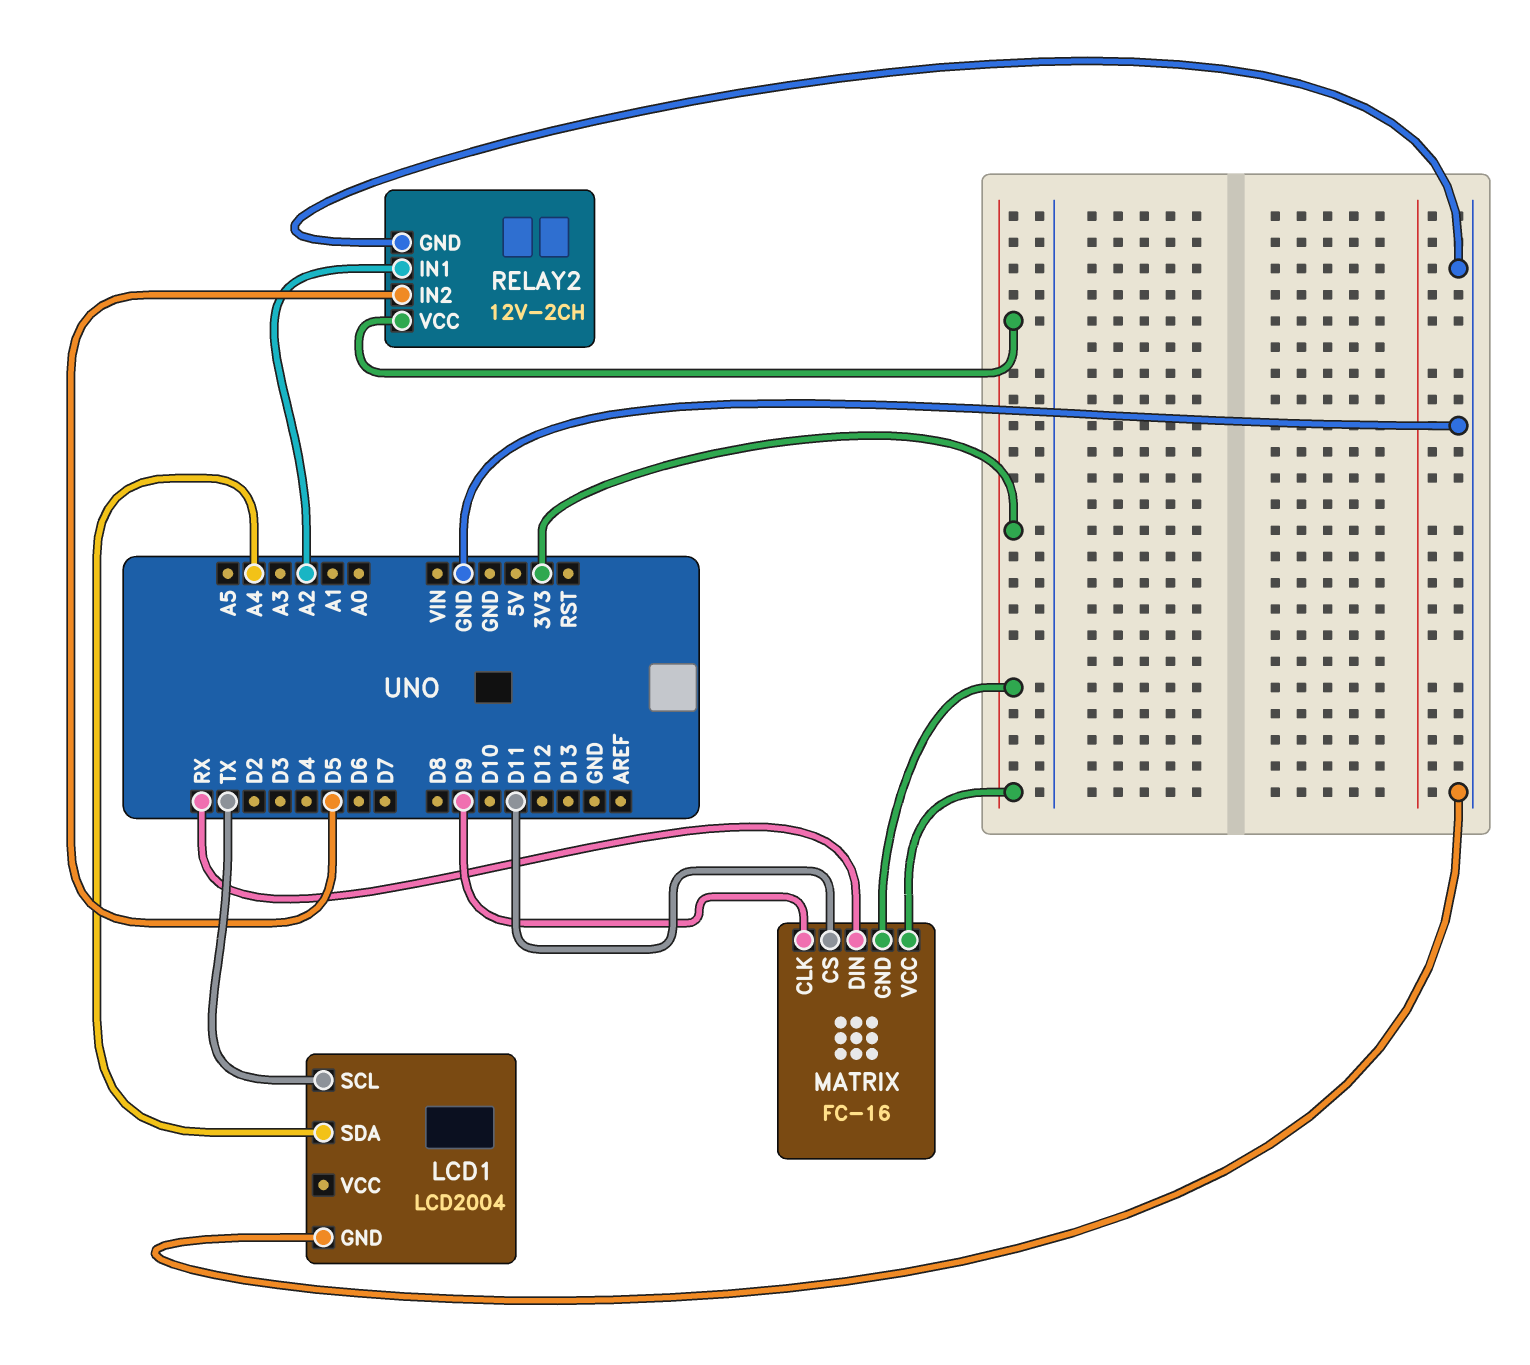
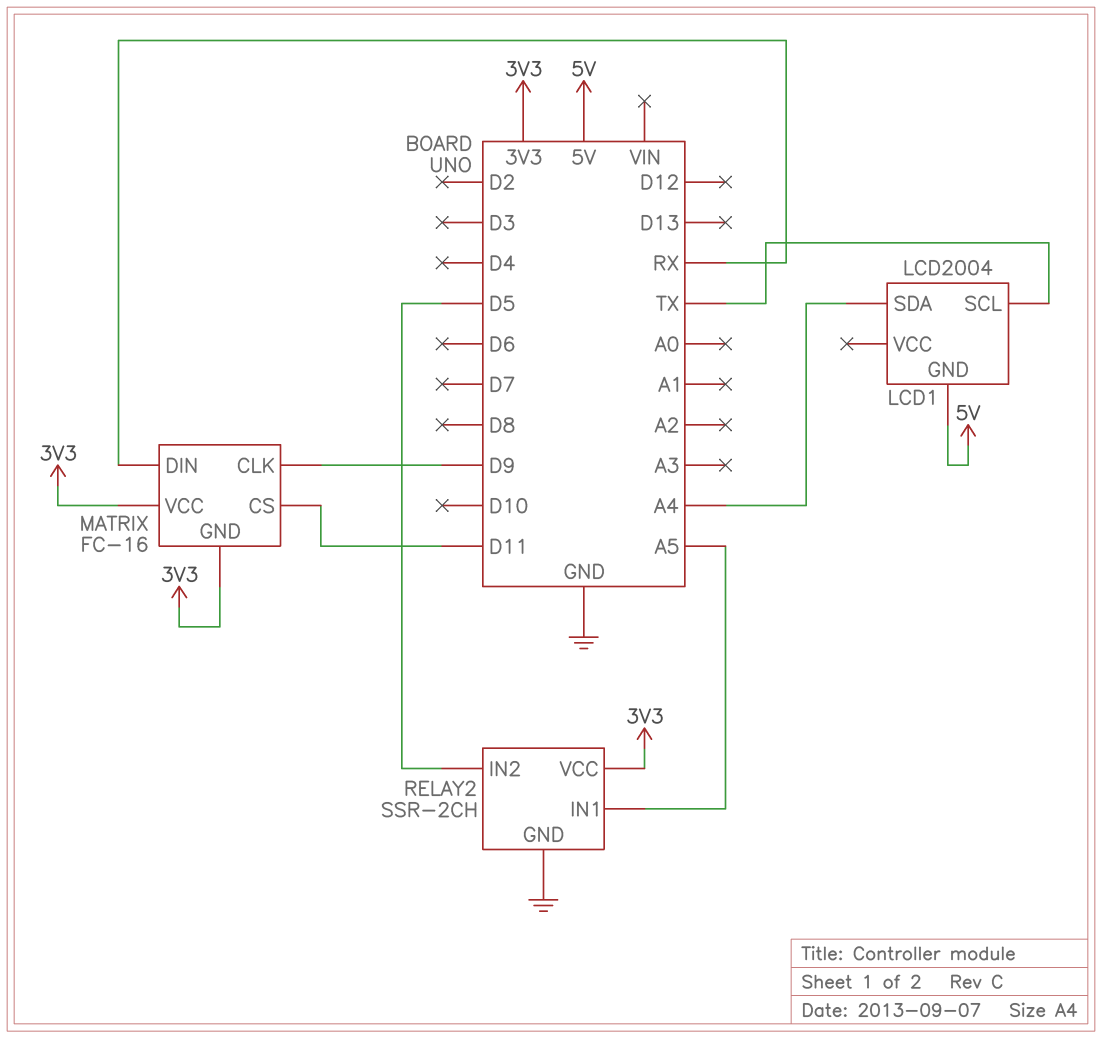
LCD1 pin GND: GND -> 5V
RELAY2: 12V-2CH -> SSR-2CH
RELAY2 pin IN1: A2 -> A5

